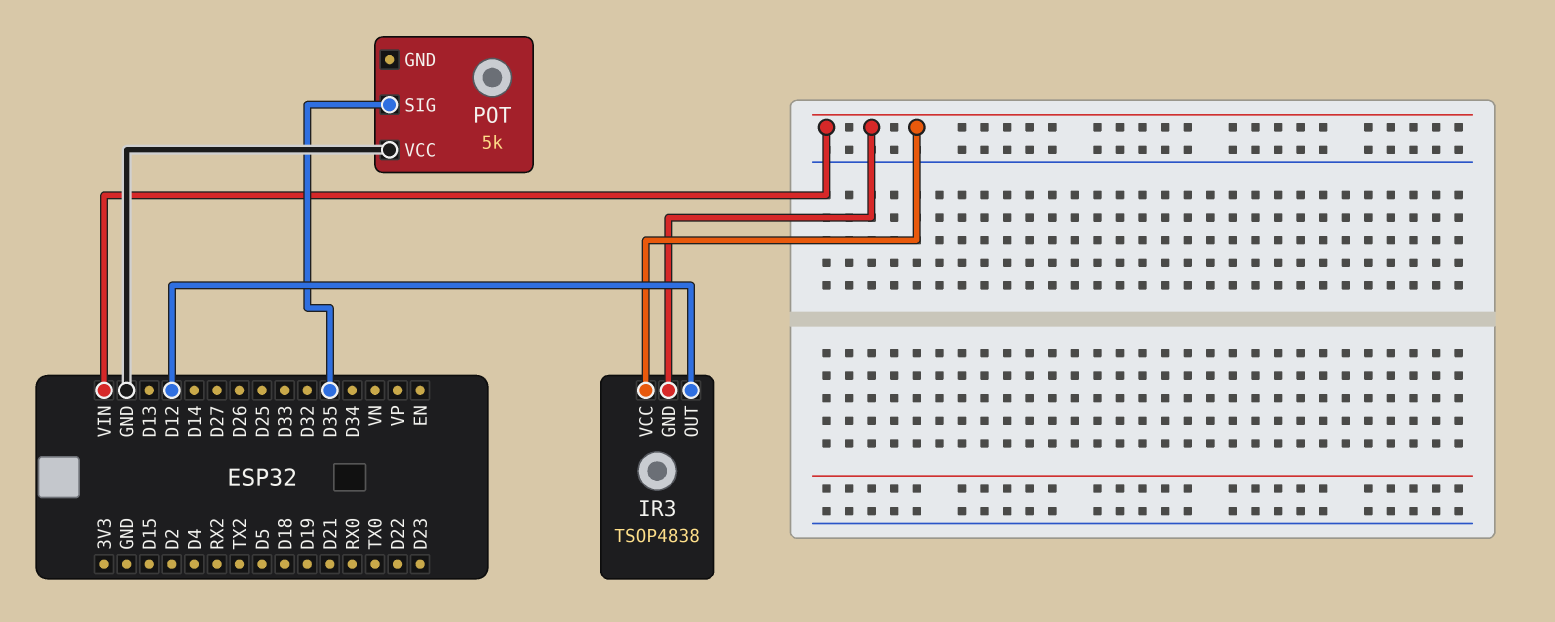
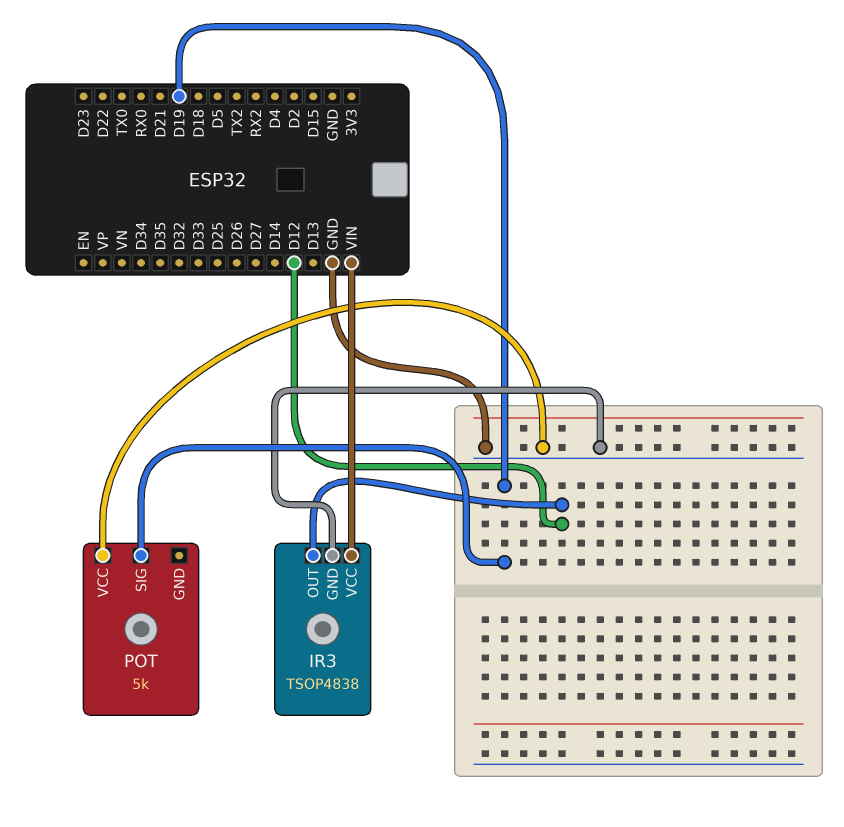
IR3 pin GND: VIN -> GND
POT pin SIG: D35 -> D19

